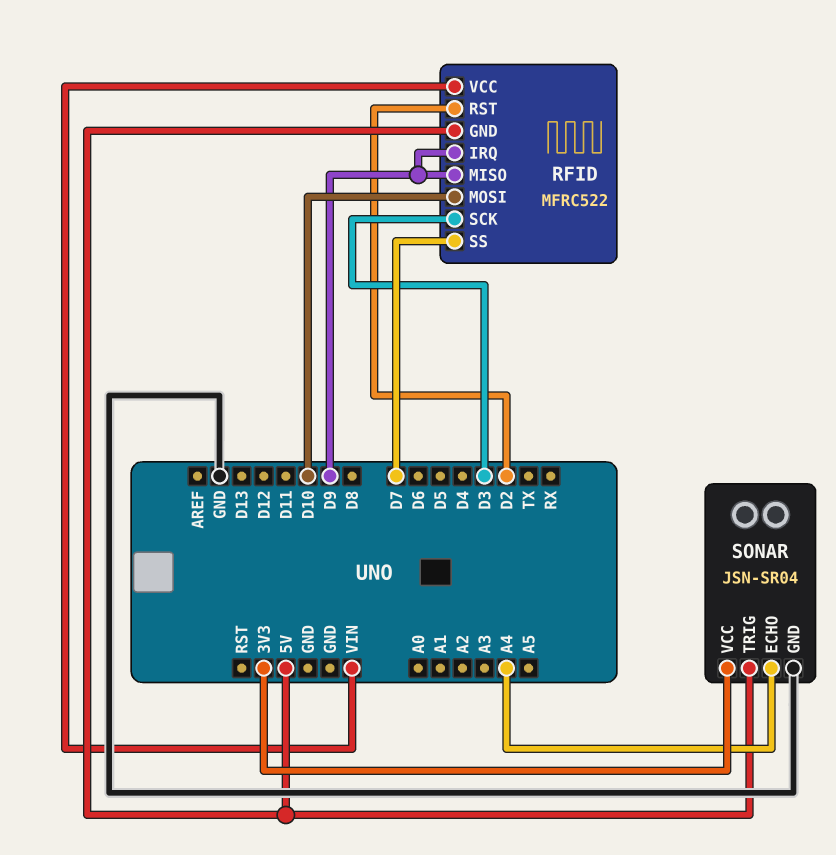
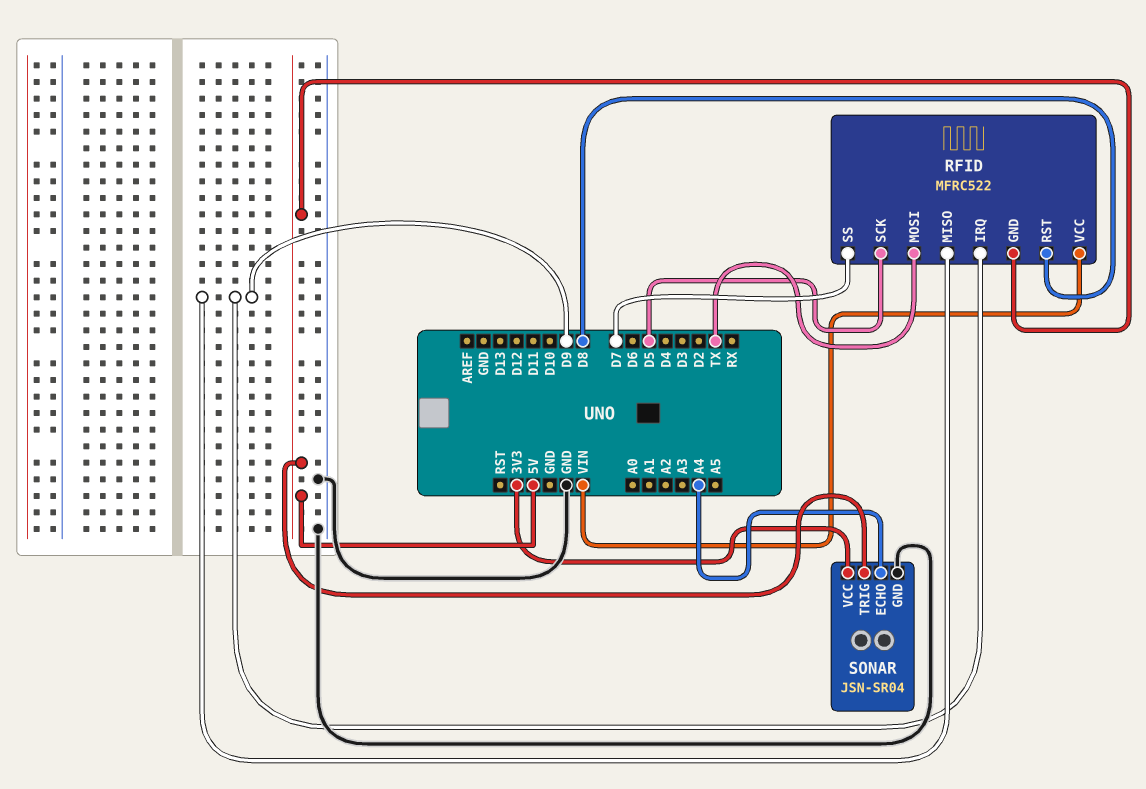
RFID pin MOSI: D10 -> TX
RFID pin RST: D2 -> D8
RFID pin SCK: D3 -> D5

